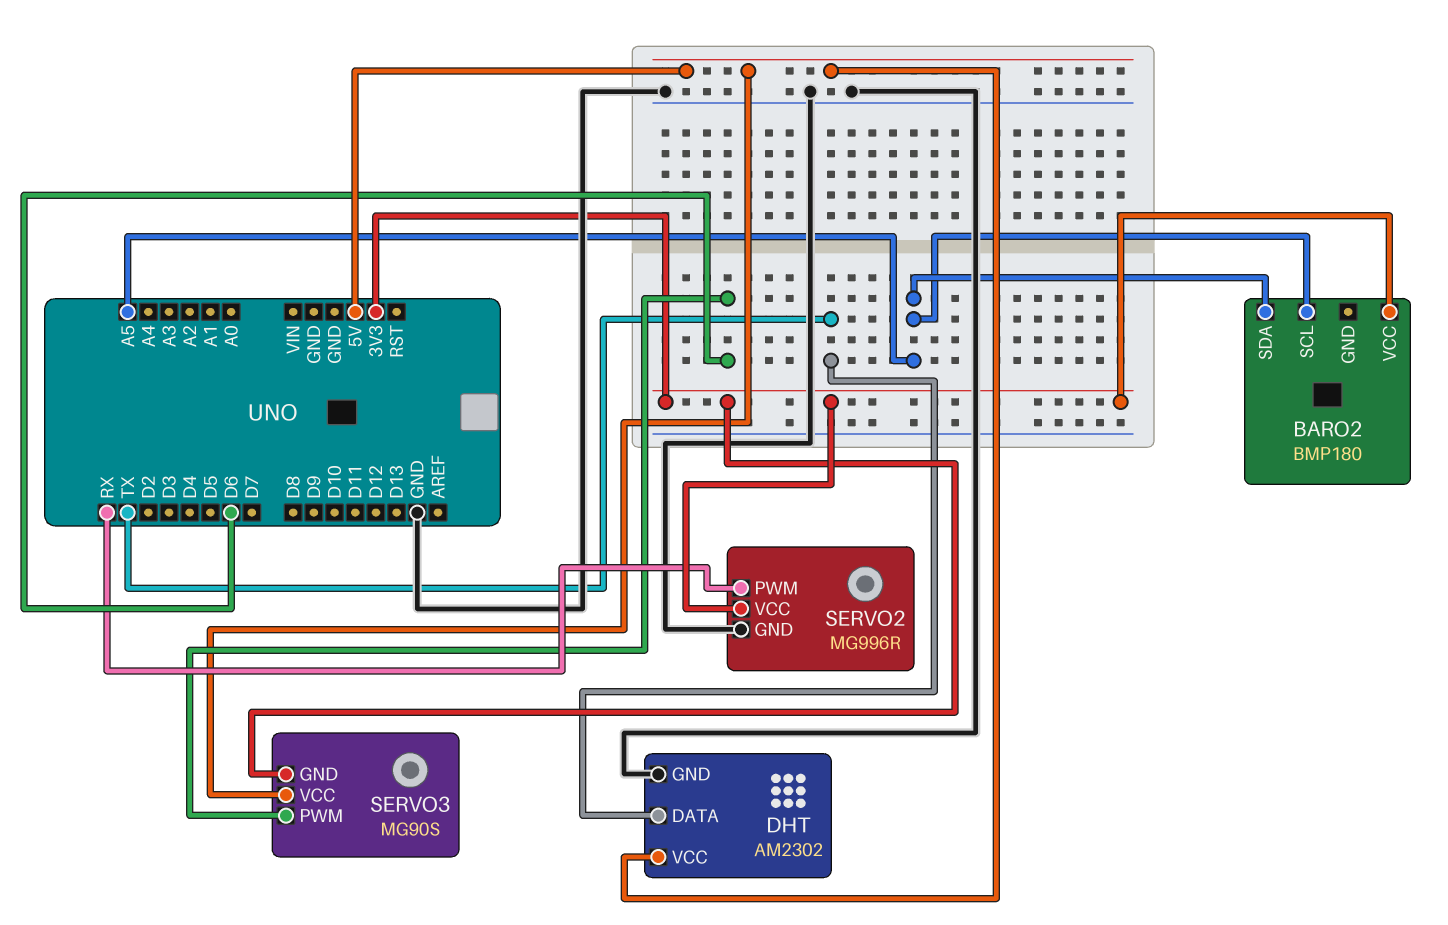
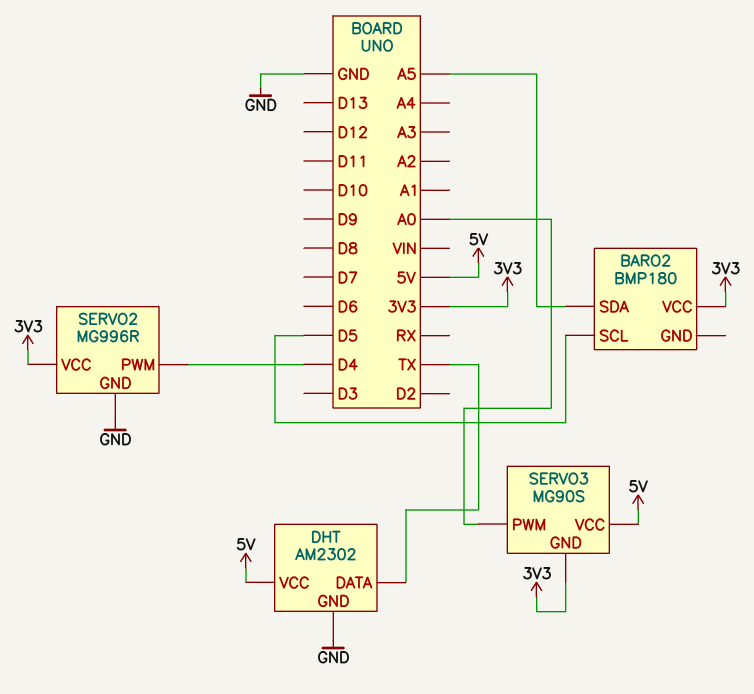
BARO2 pin SCL: A5 -> D5
SERVO2 pin PWM: RX -> D4
SERVO3 pin PWM: D6 -> A0

